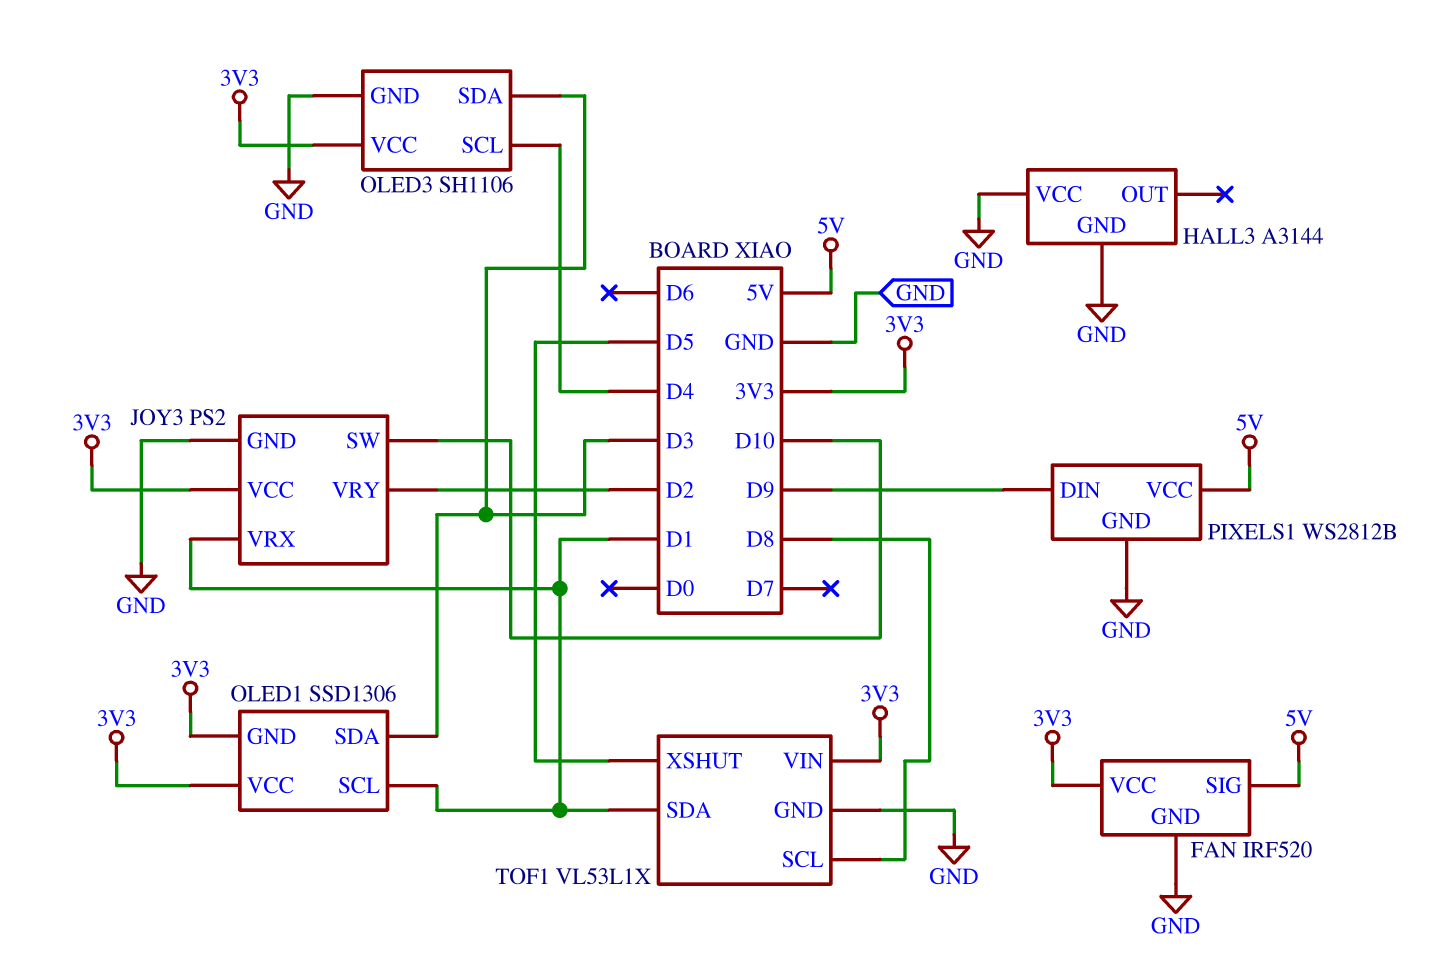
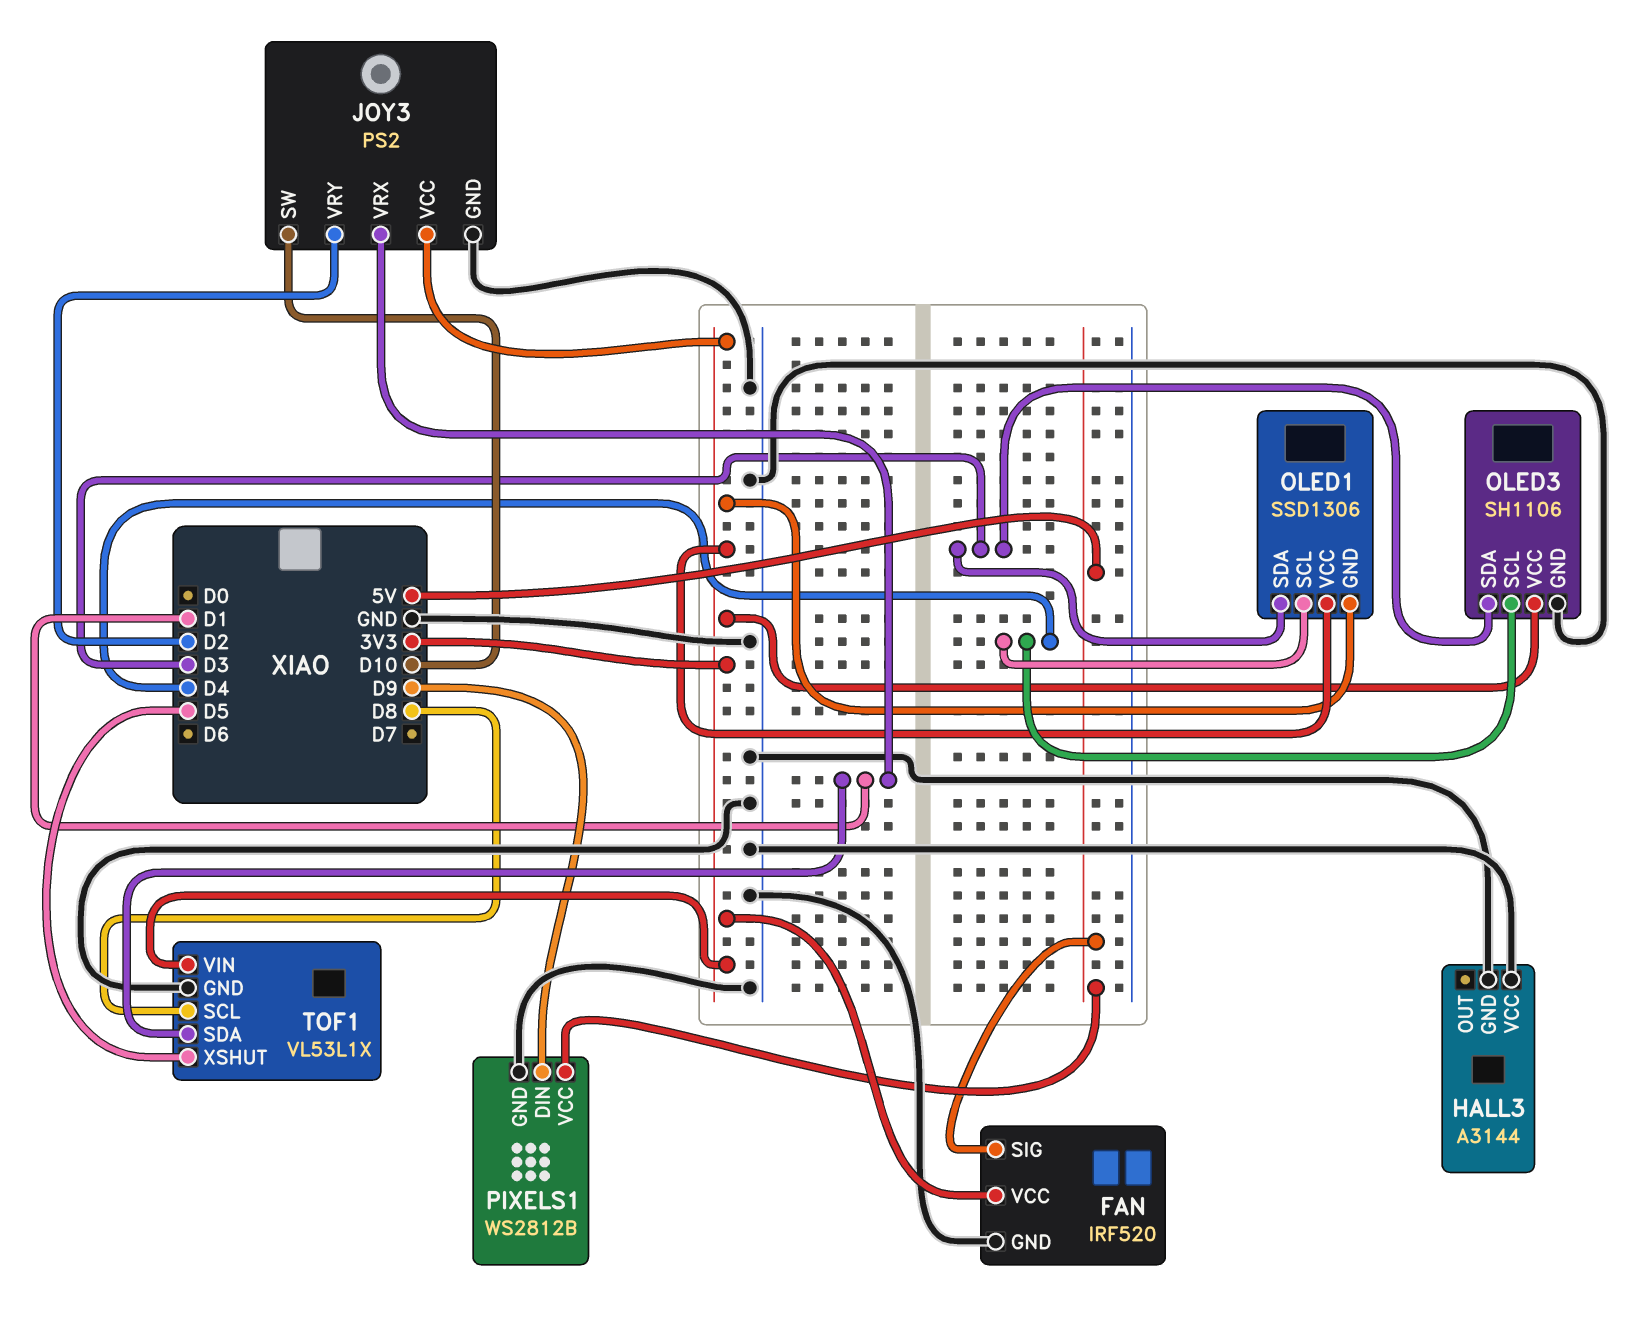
OLED1 pin SCL: D1 -> D4

